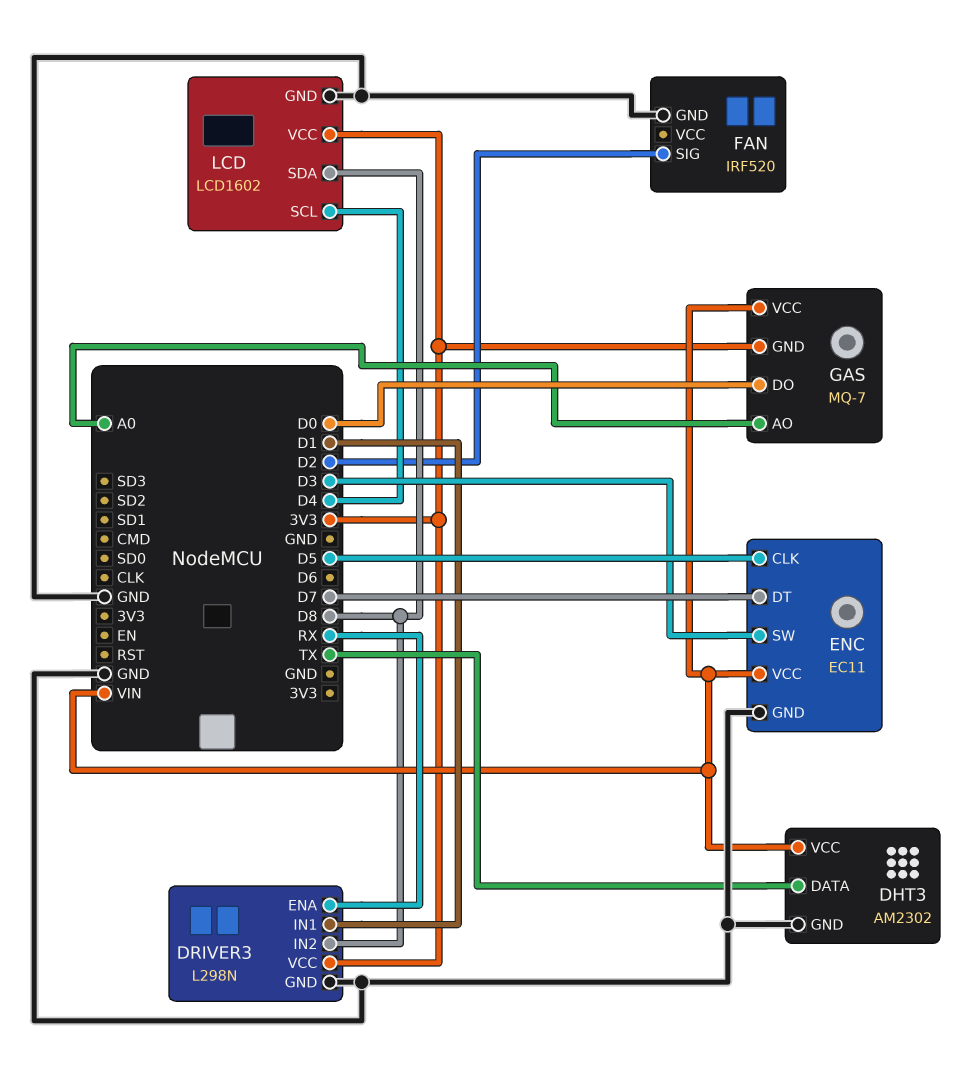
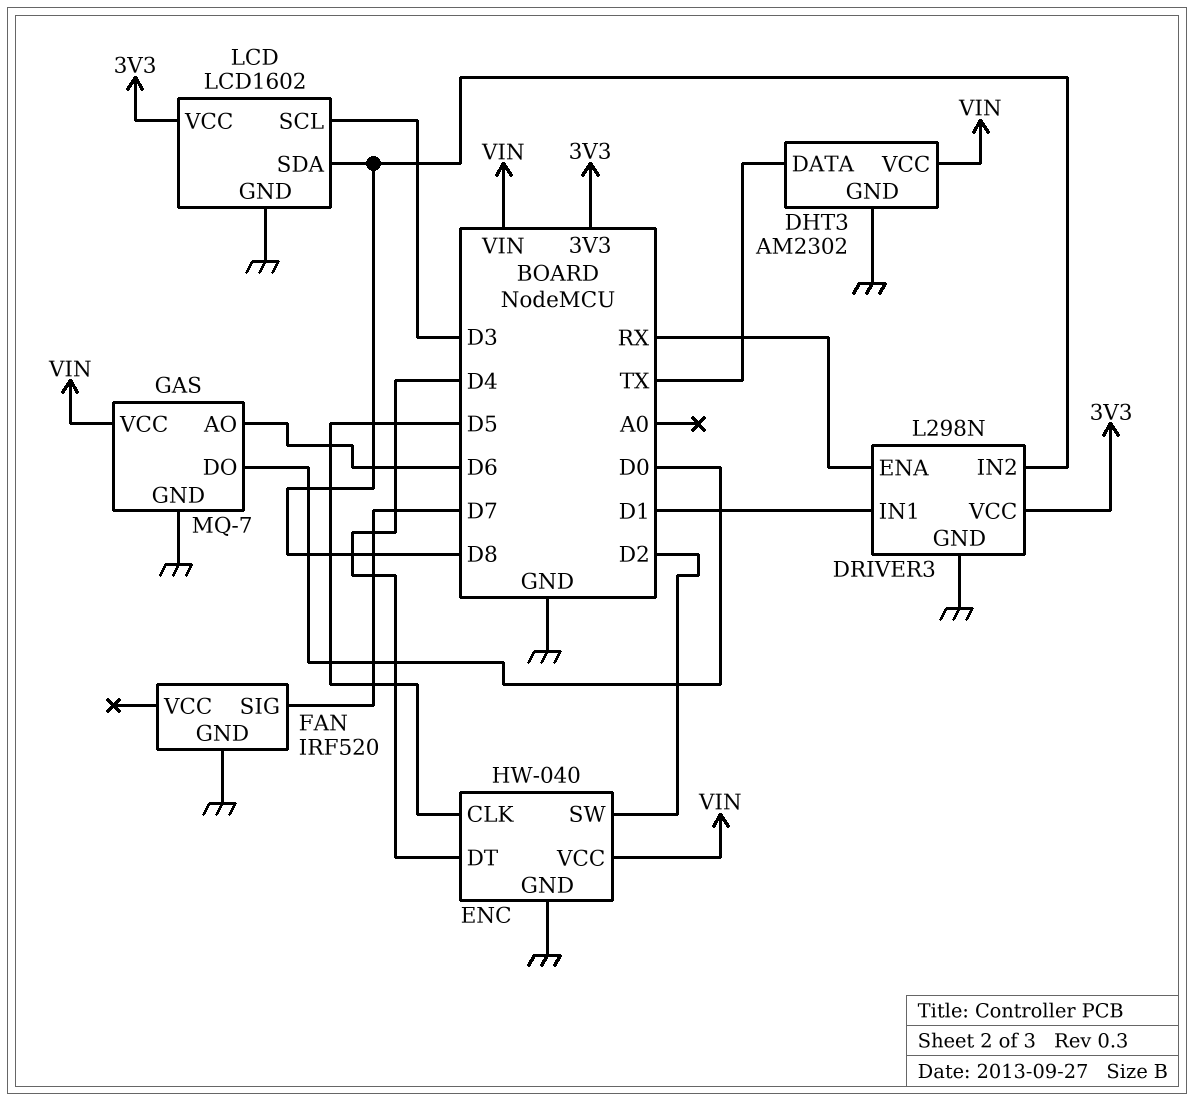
ENC: EC11 -> HW-040
ENC pin DT: D7 -> D4
ENC pin SW: D3 -> D2
FAN pin SIG: D2 -> D7
GAS pin AO: A0 -> D6
GAS pin GND: 3V3 -> GND
LCD pin SCL: D4 -> D3

